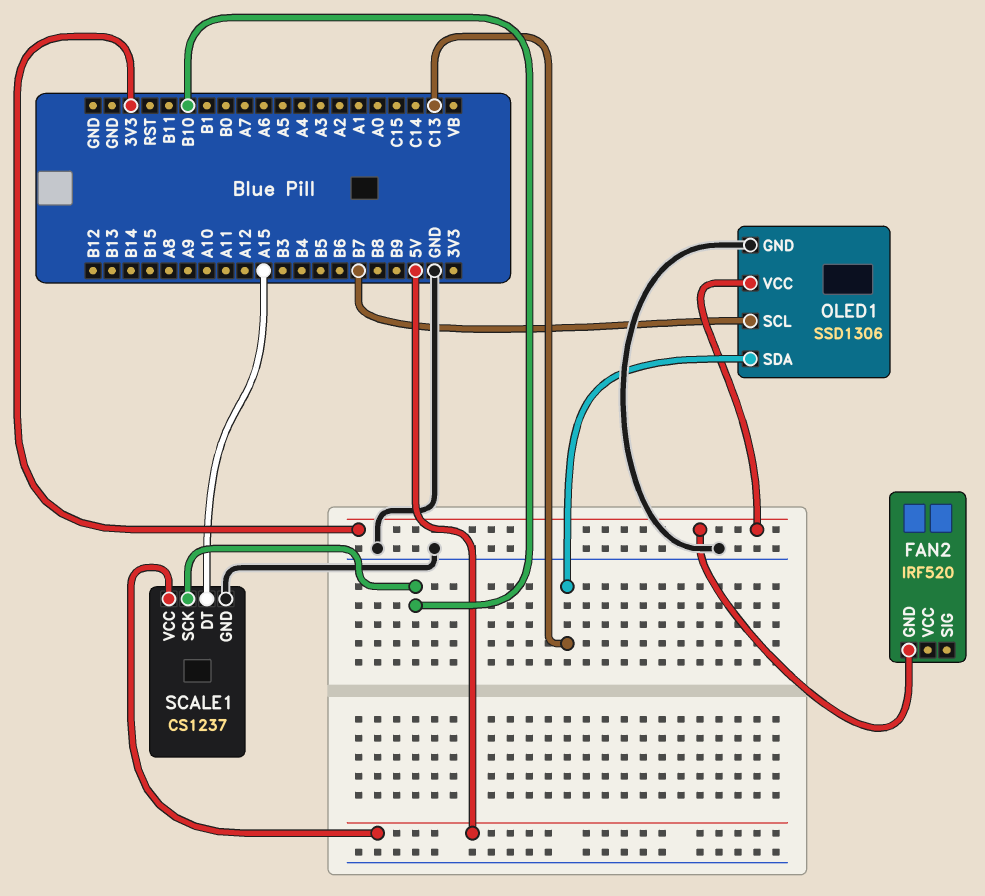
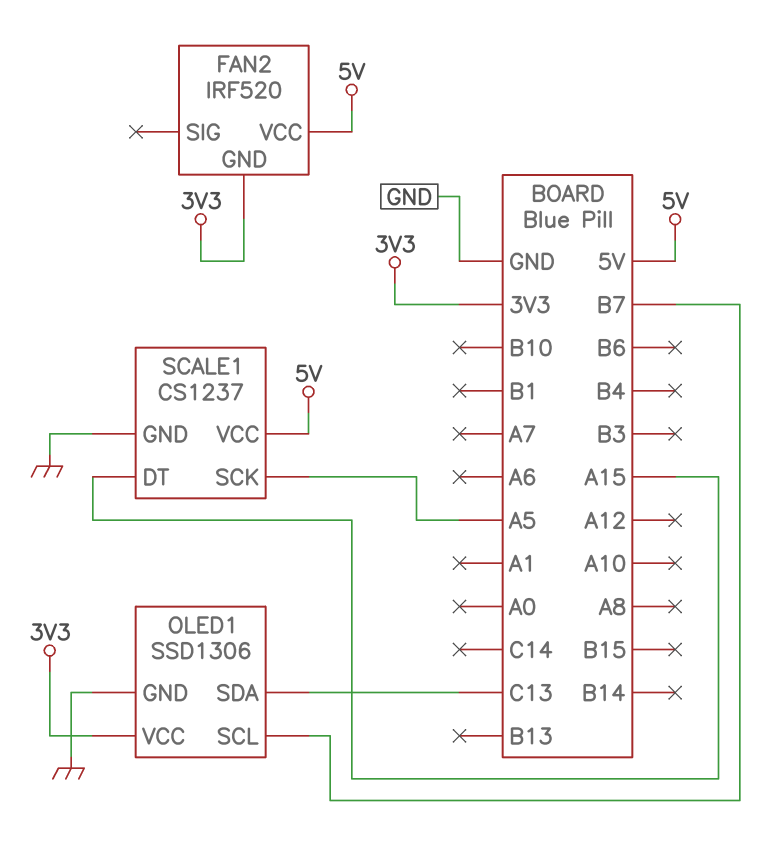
FAN2 pin VCC: none -> 5V
SCALE1 pin SCK: B10 -> A5

